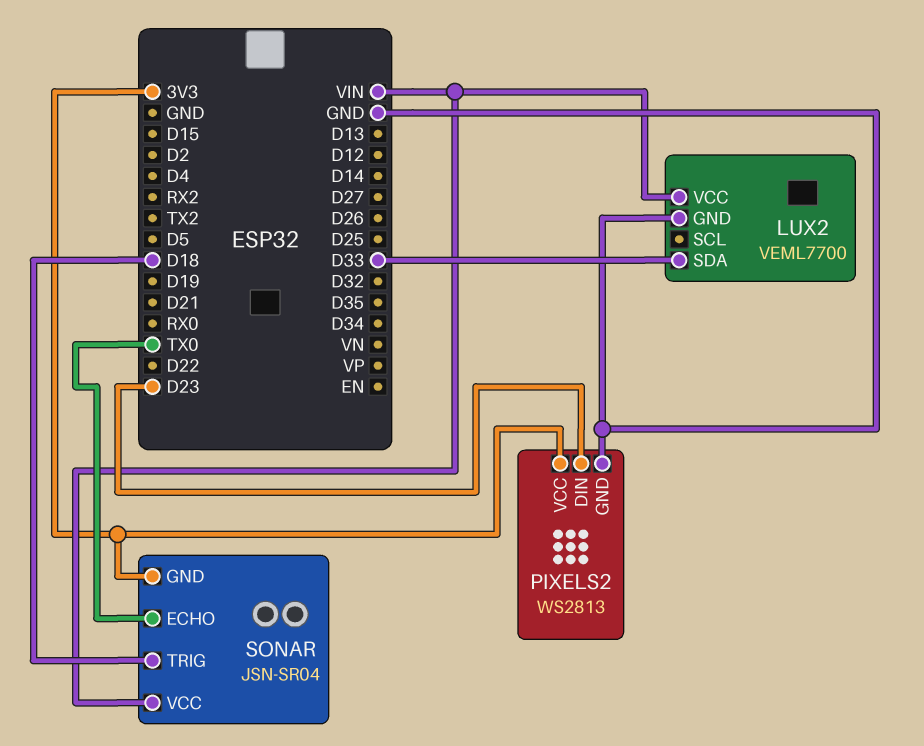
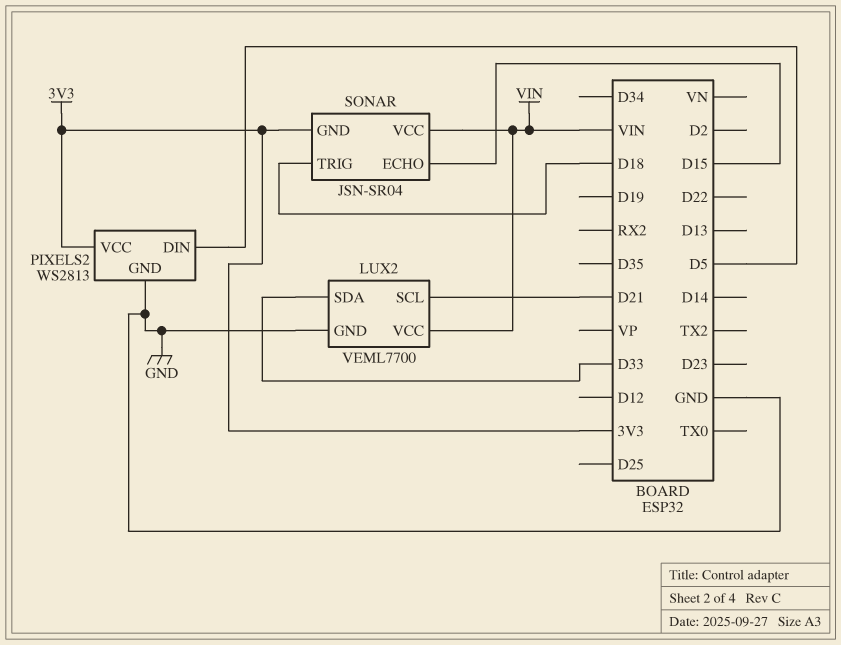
LUX2 pin SCL: none -> D21
PIXELS2 pin DIN: D23 -> D5
SONAR pin ECHO: TX0 -> D15

